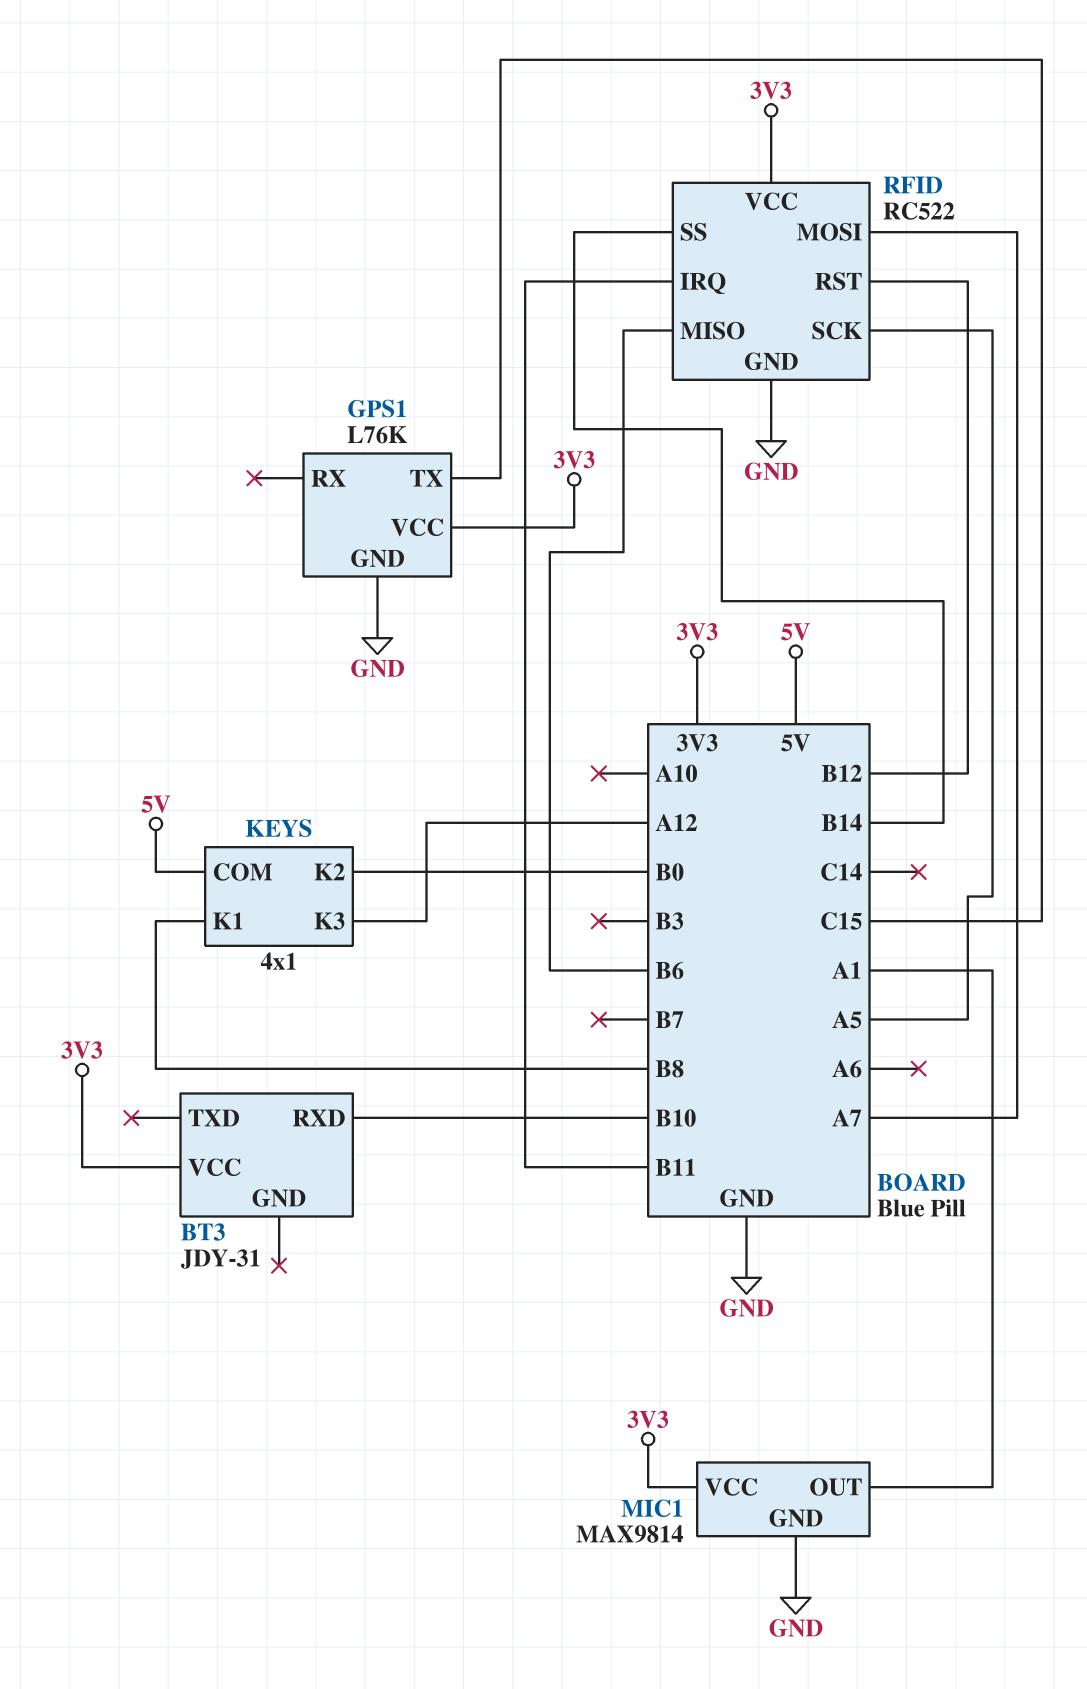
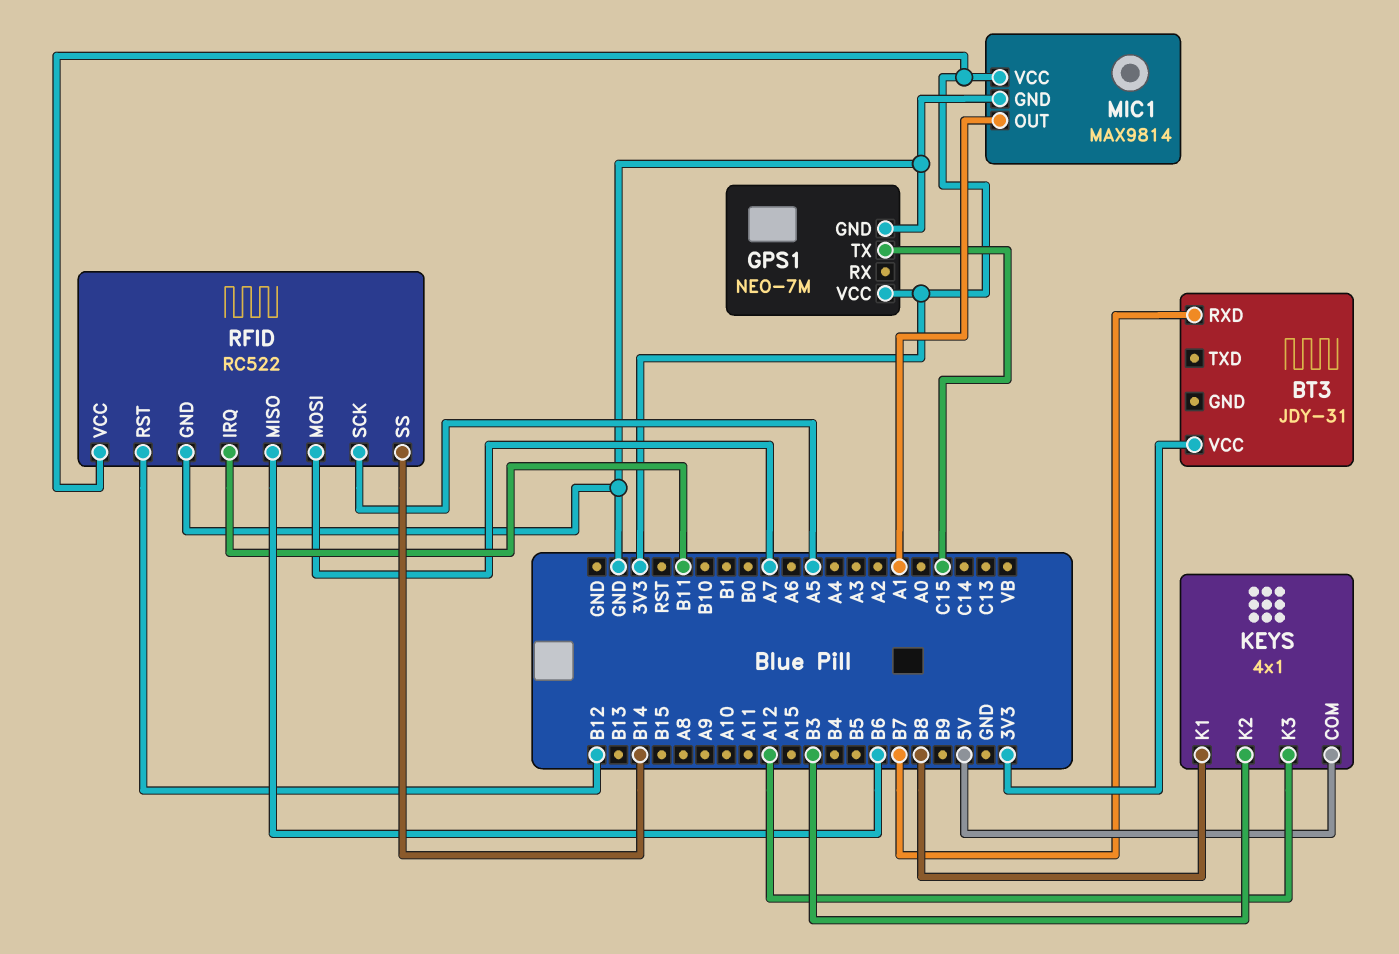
BT3 pin RXD: B10 -> B7
GPS1: L76K -> NEO-7M
KEYS pin K2: B0 -> B3

